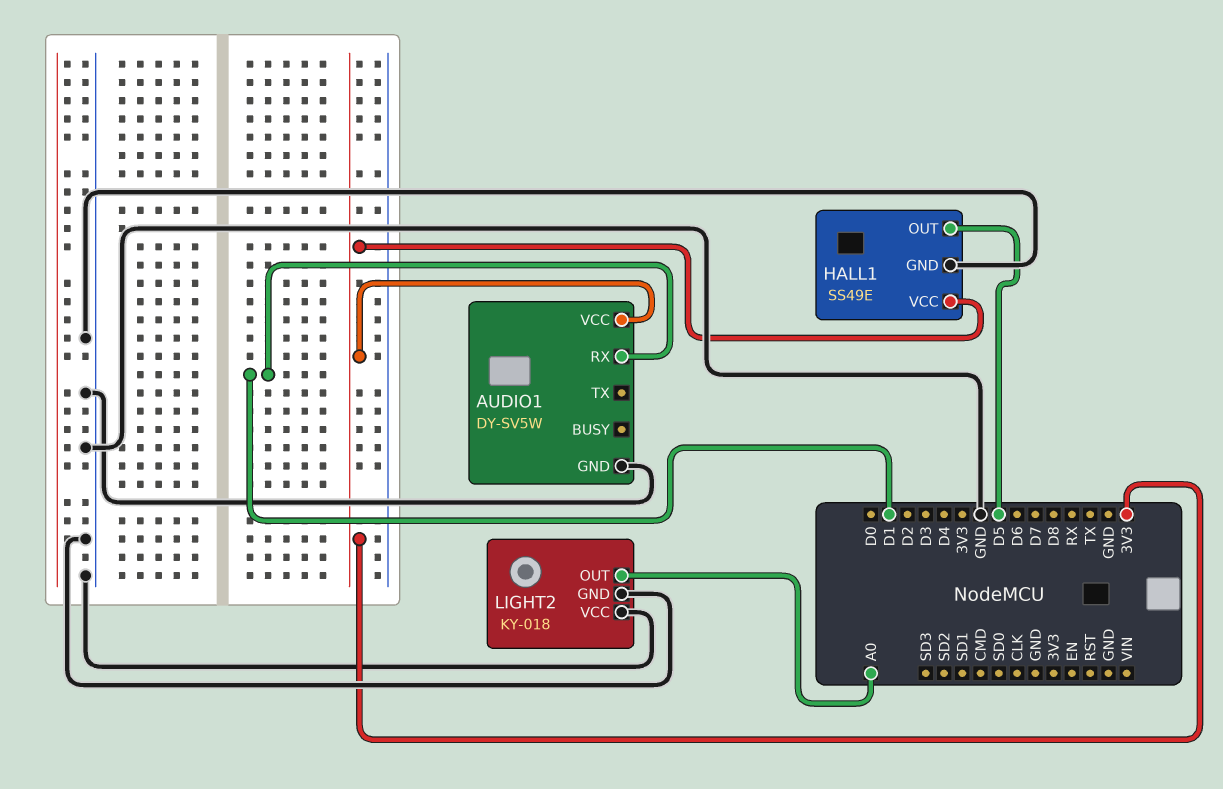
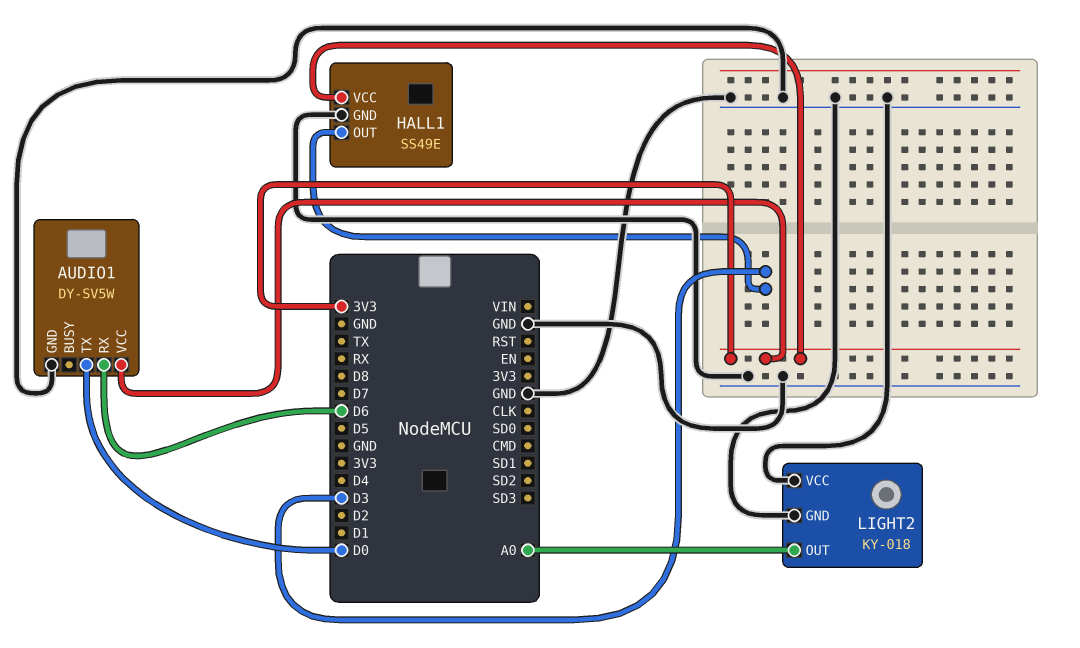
AUDIO1 pin RX: D1 -> D6
AUDIO1 pin TX: none -> D0
HALL1 pin OUT: D5 -> D3

